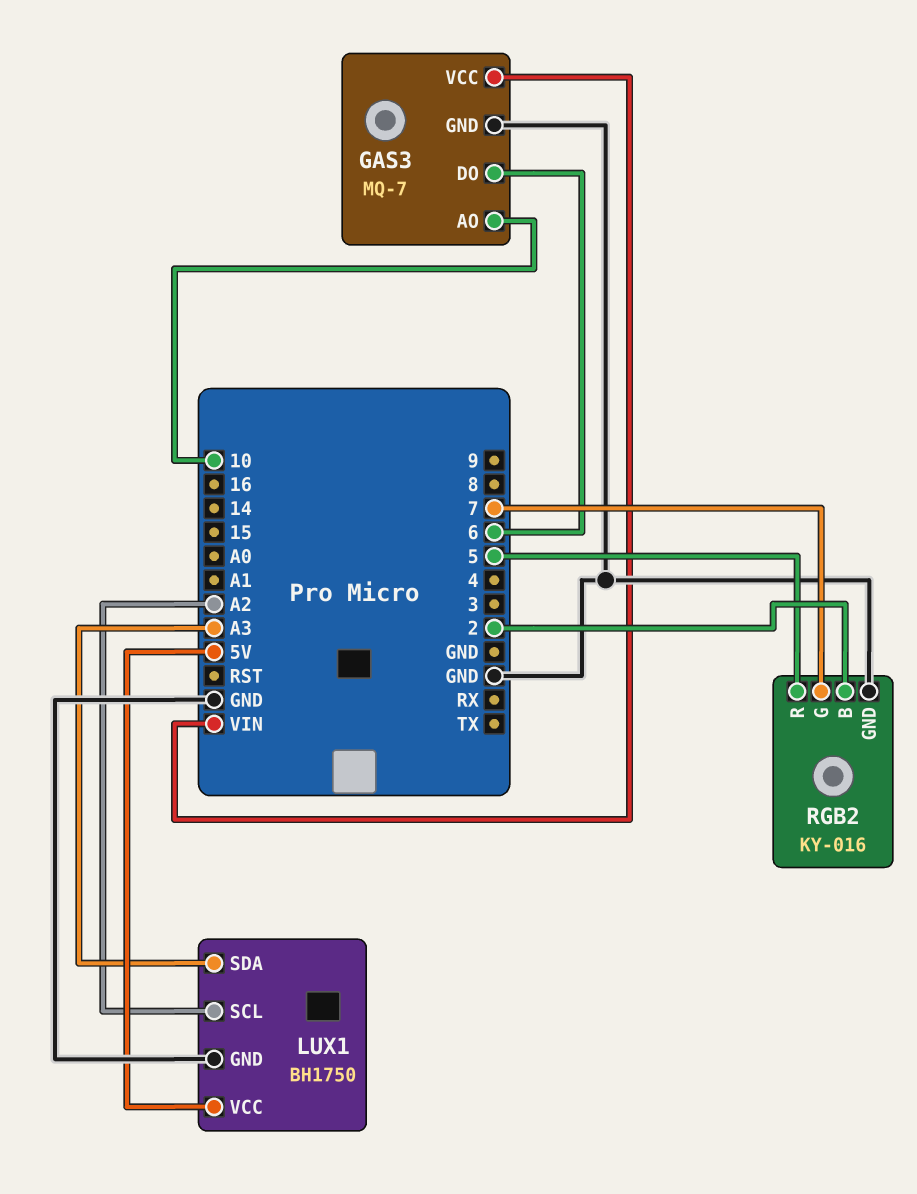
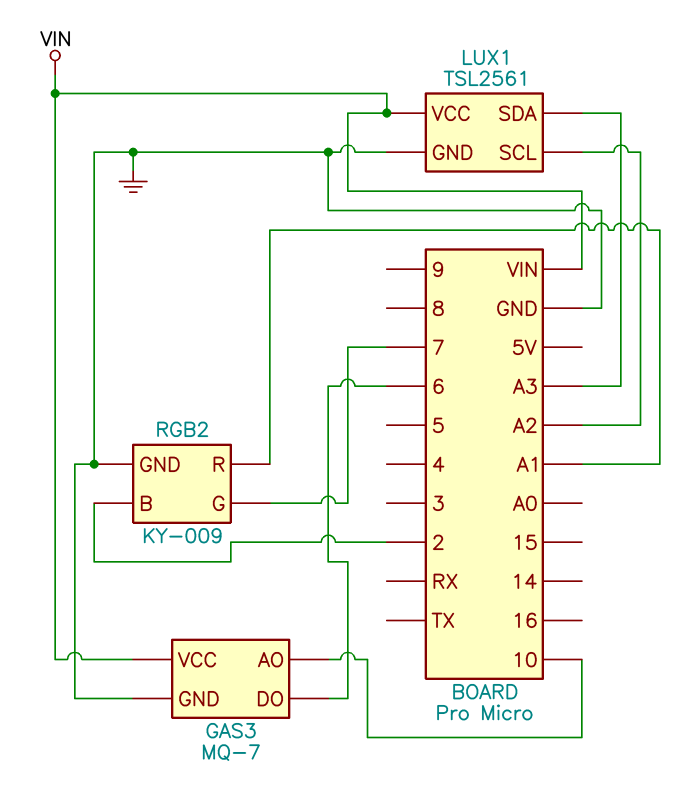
LUX1: BH1750 -> TSL2561
LUX1 pin VCC: 5V -> VIN
RGB2: KY-016 -> KY-009
RGB2 pin R: 5 -> A1

